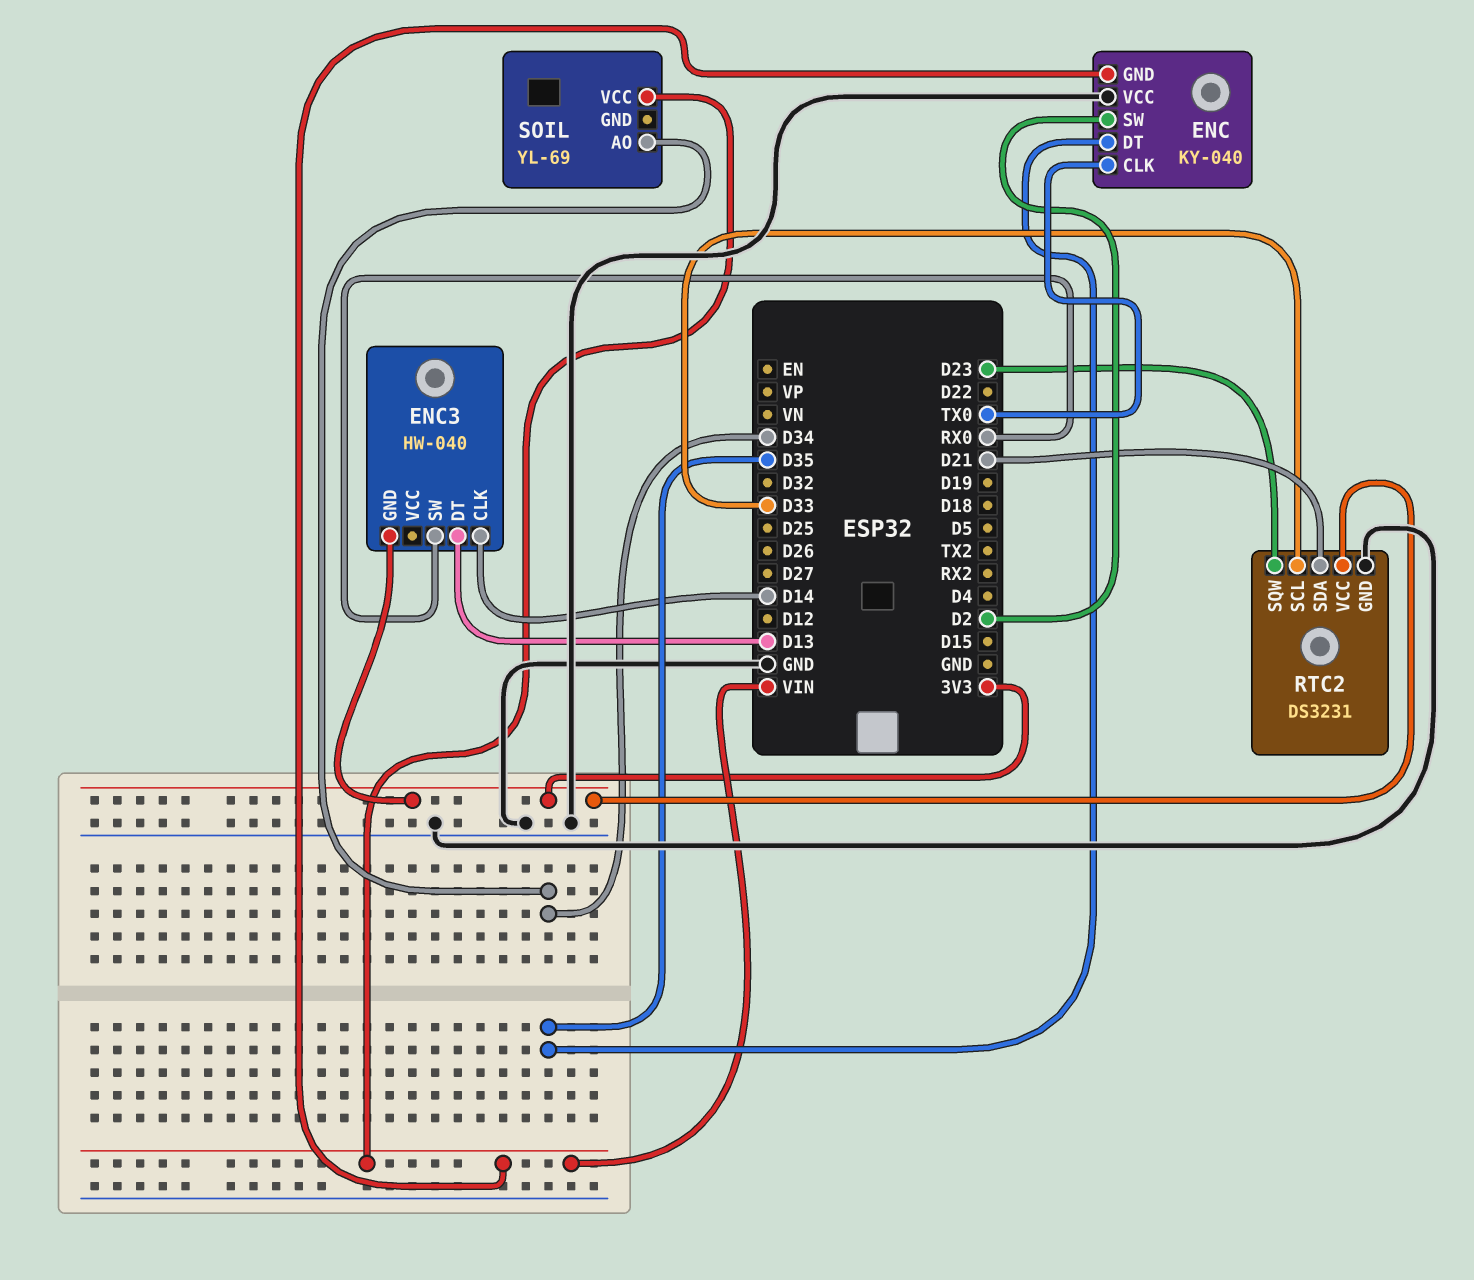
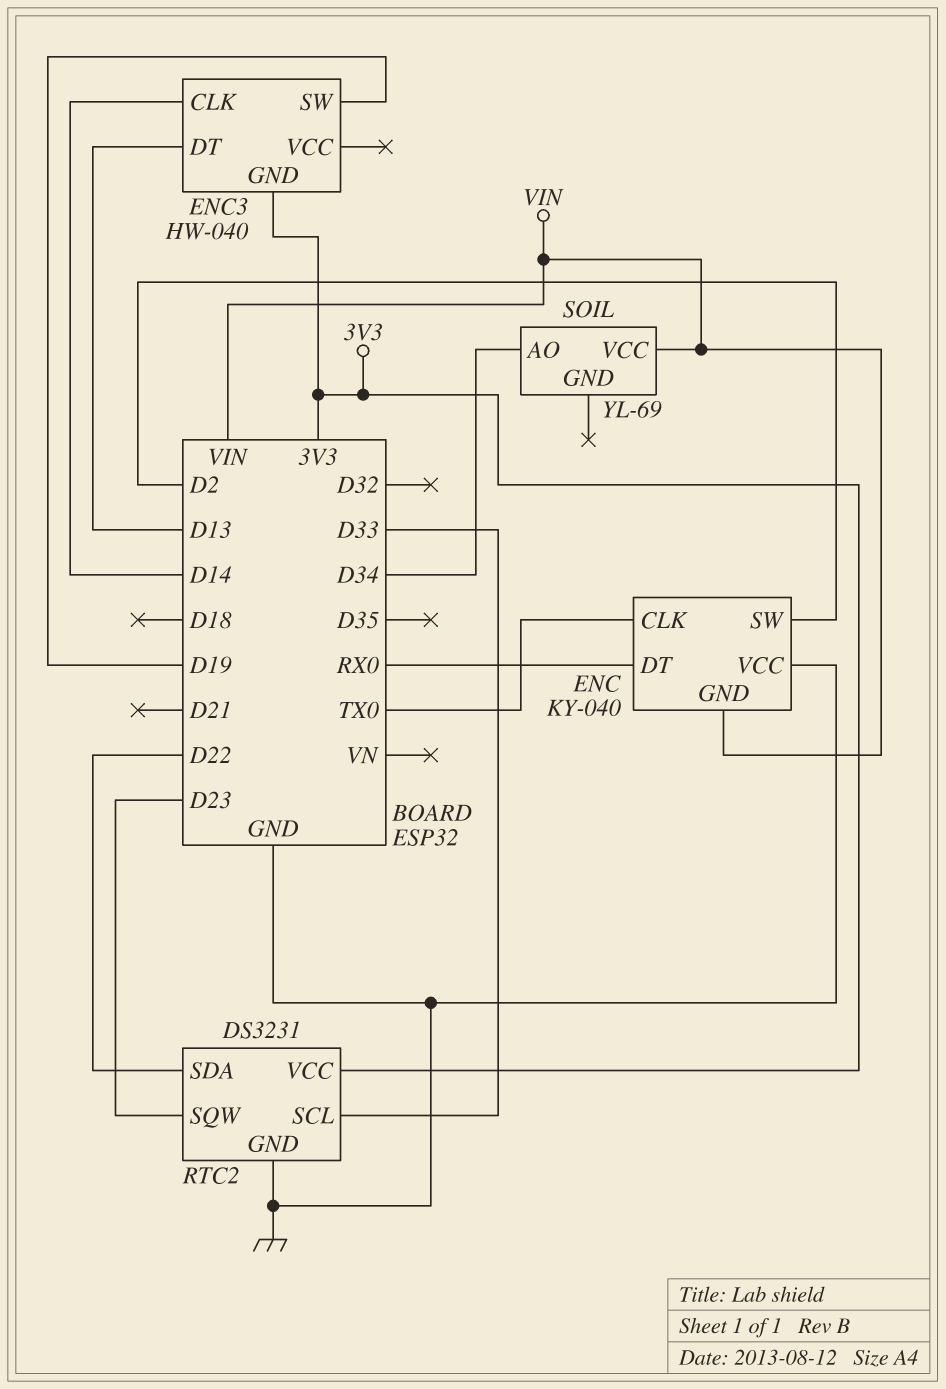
ENC pin DT: D35 -> RX0
ENC3 pin SW: RX0 -> D19
RTC2 pin SDA: D21 -> D22

